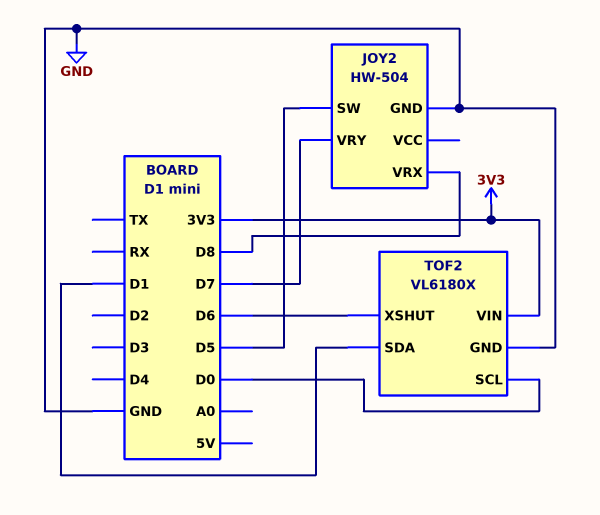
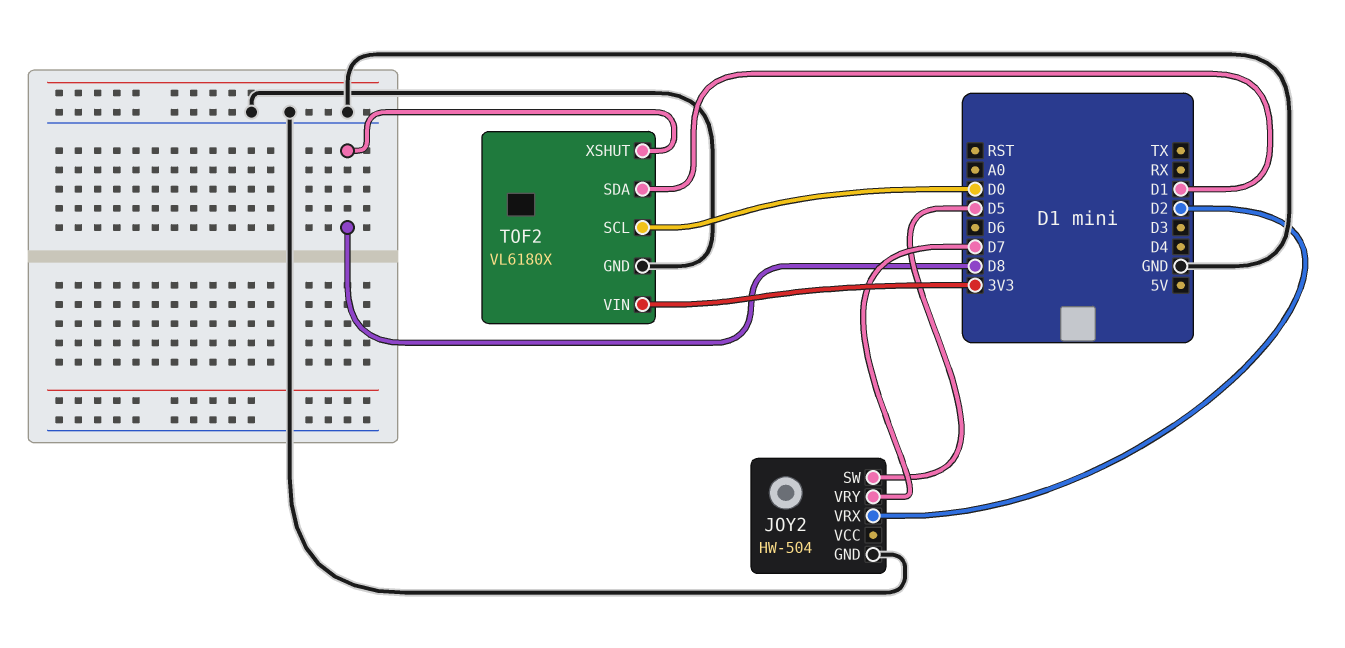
JOY2 pin VRX: D8 -> D2
TOF2 pin XSHUT: D6 -> D8

